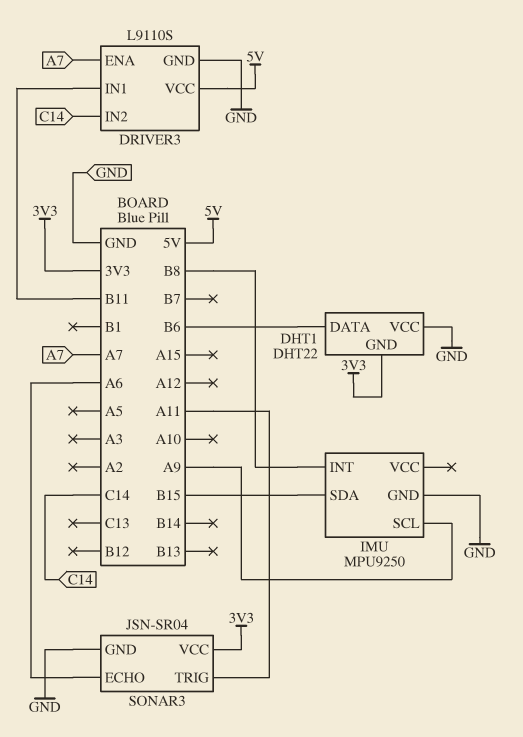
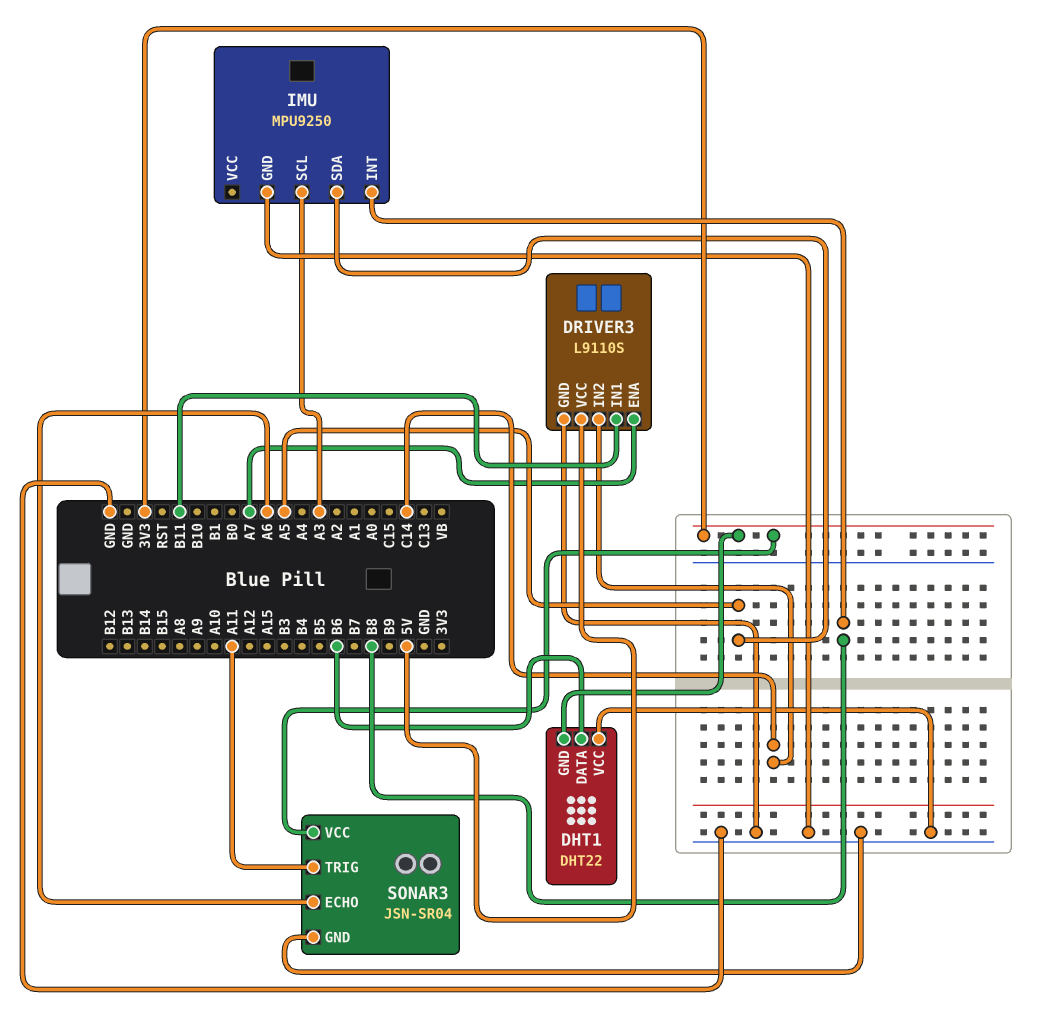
IMU pin SCL: A9 -> A3
IMU pin SDA: B15 -> A5

